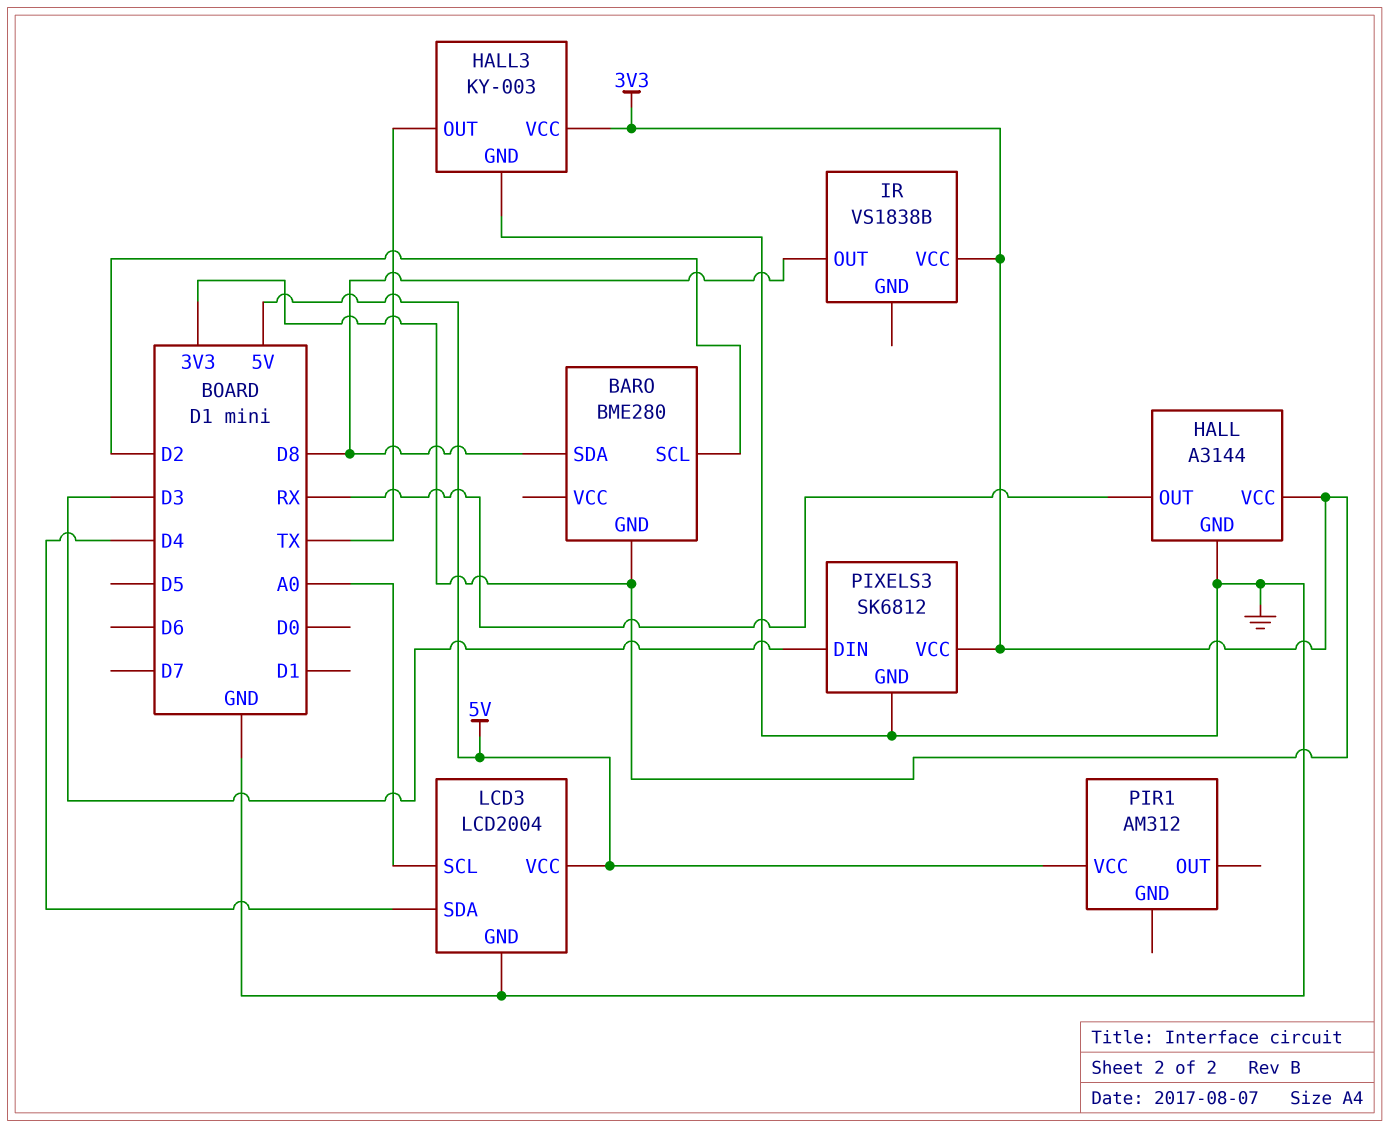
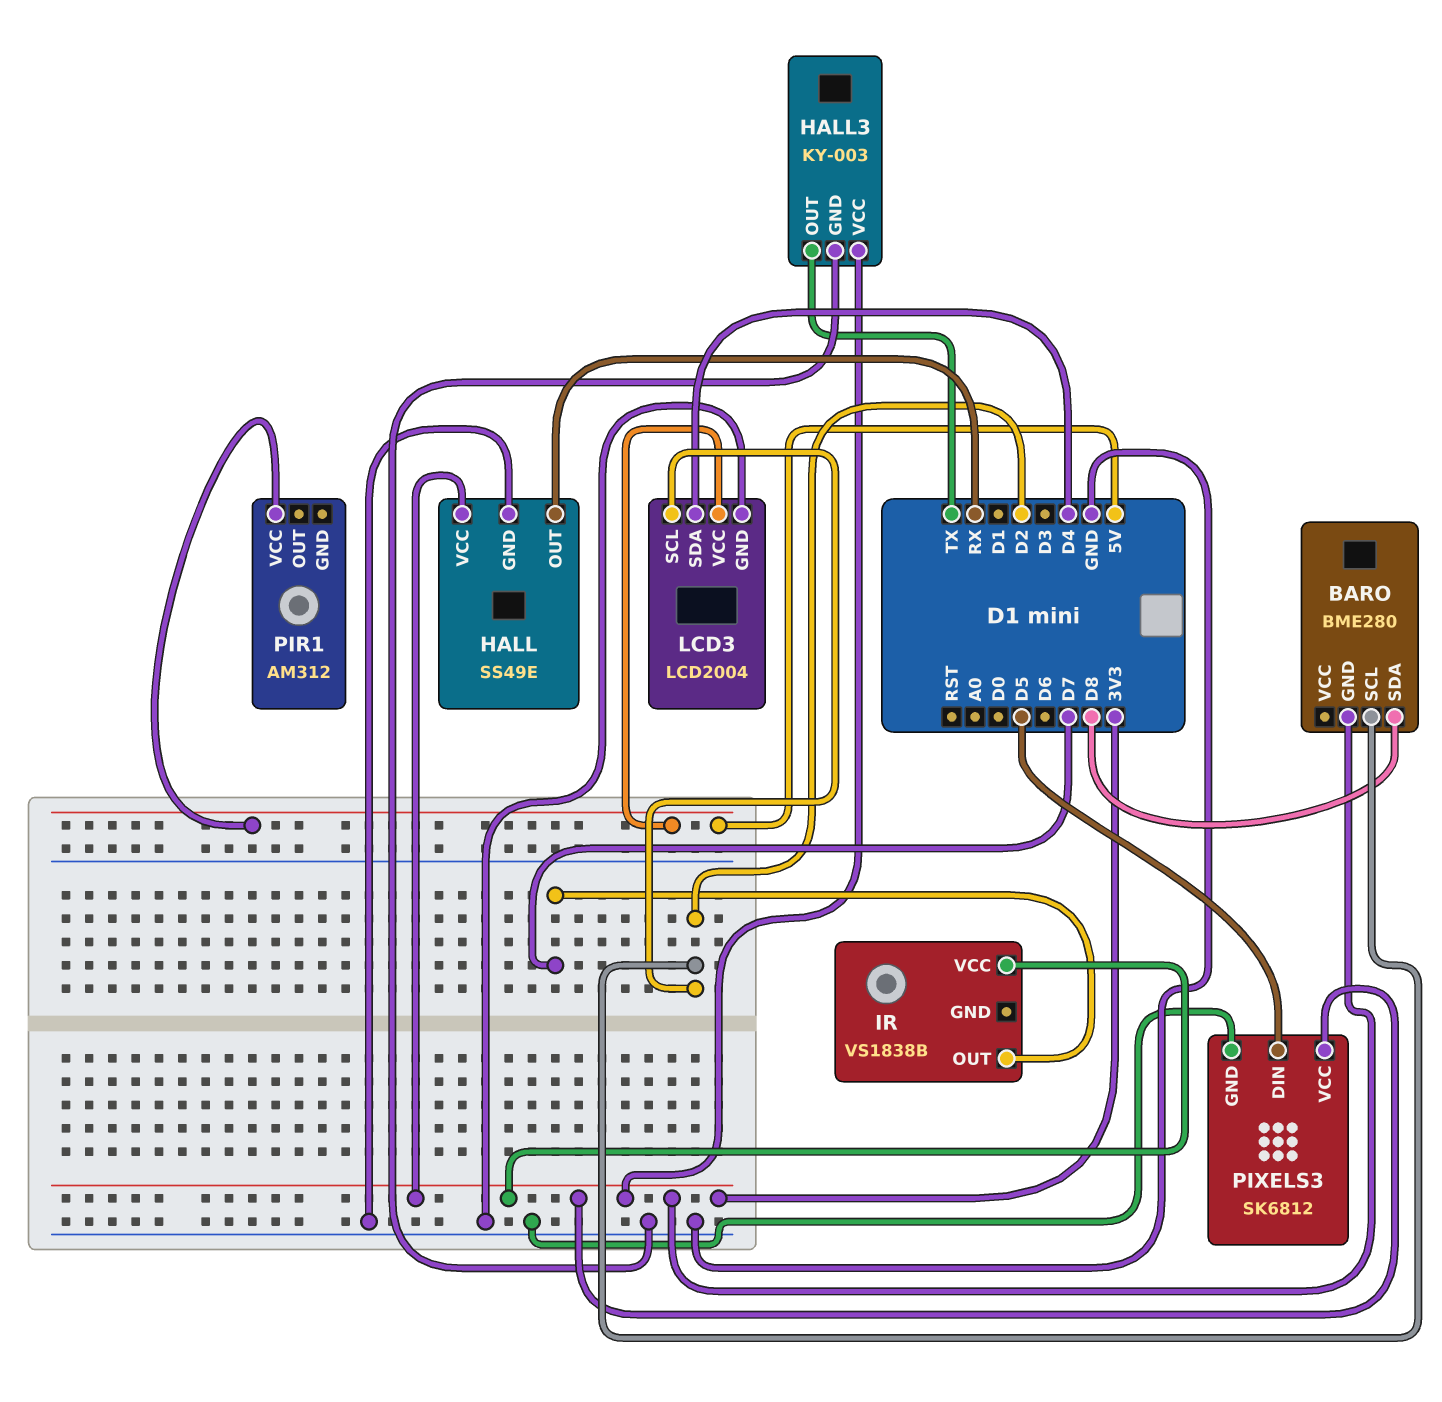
HALL: A3144 -> SS49E
IR pin OUT: D8 -> D7
LCD3 pin SCL: A0 -> D2
PIXELS3 pin DIN: D3 -> D5

